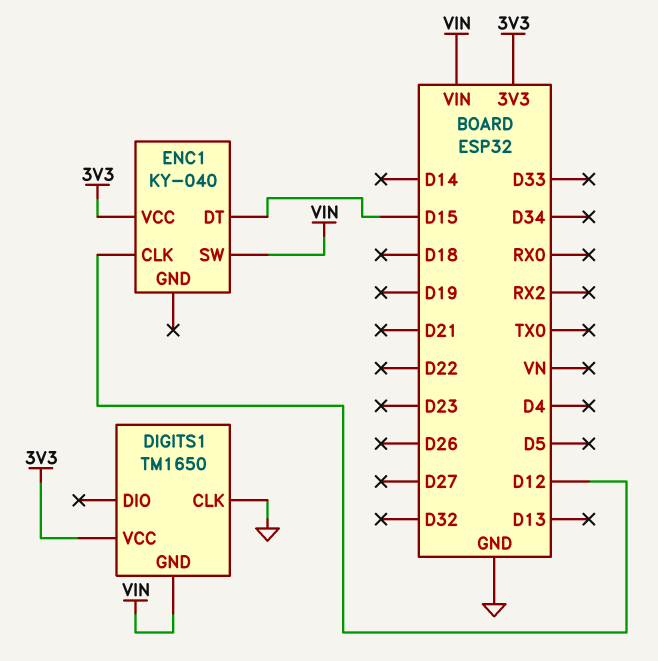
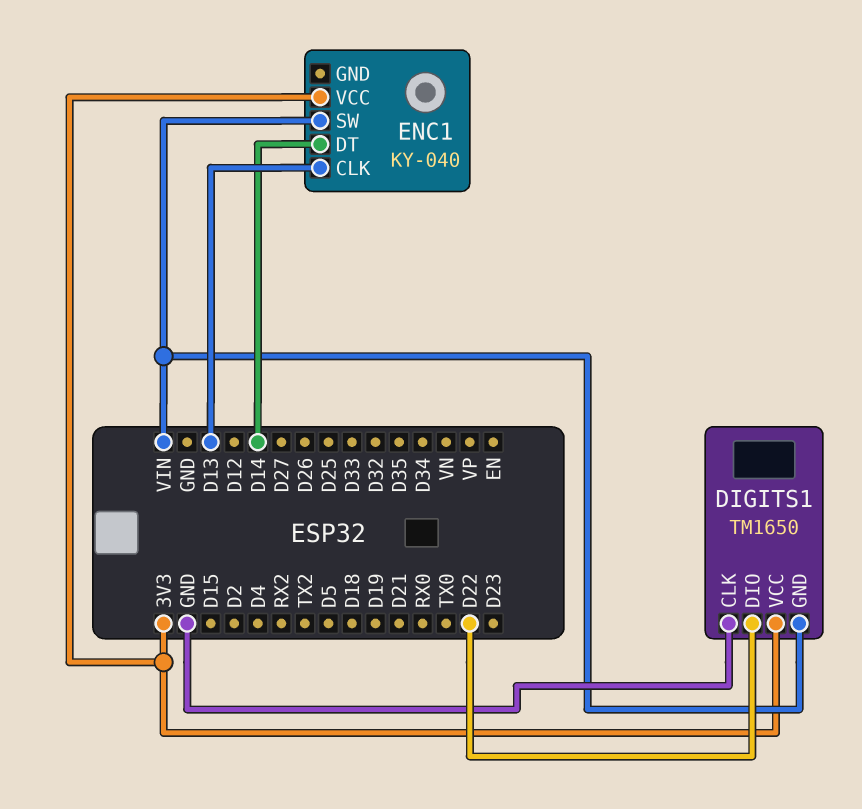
DIGITS1 pin DIO: none -> D22
ENC1 pin CLK: D12 -> D13
ENC1 pin DT: D15 -> D14

